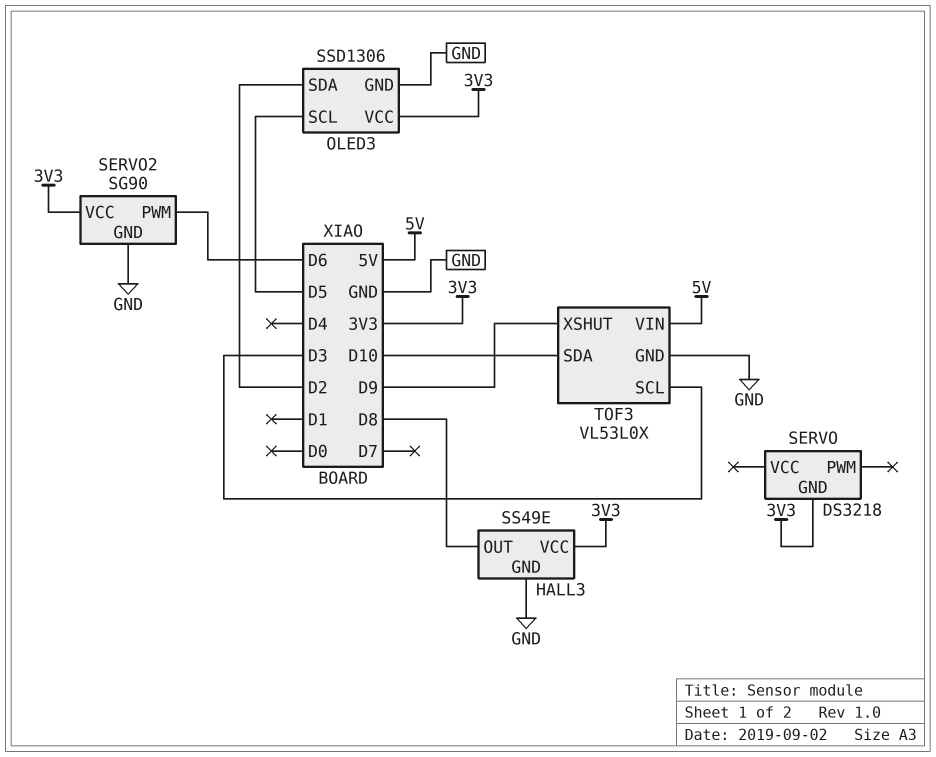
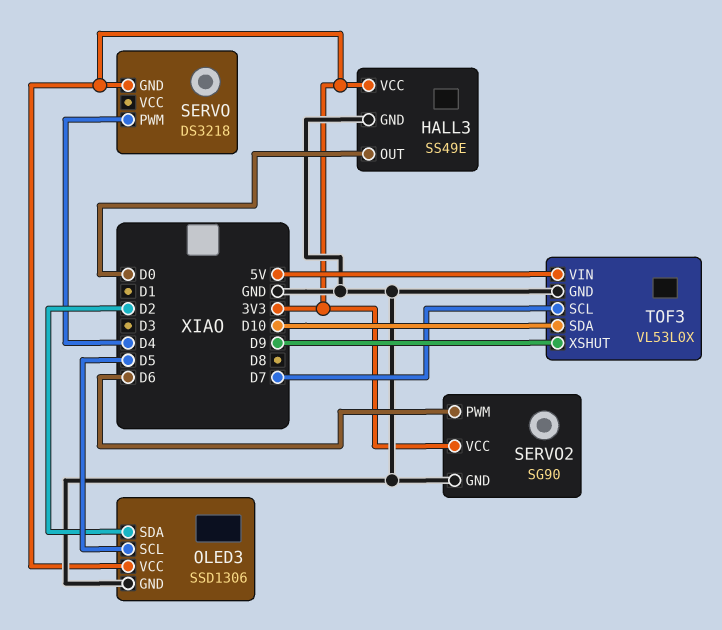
HALL3 pin OUT: D8 -> D0
SERVO pin PWM: none -> D4
TOF3 pin SCL: D3 -> D7

